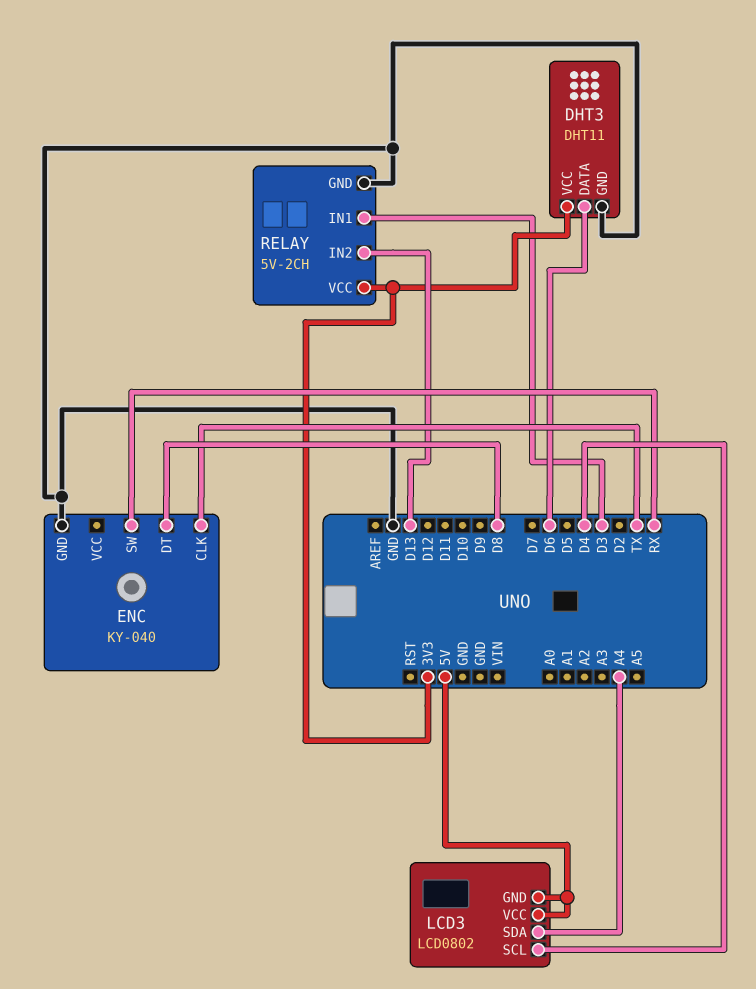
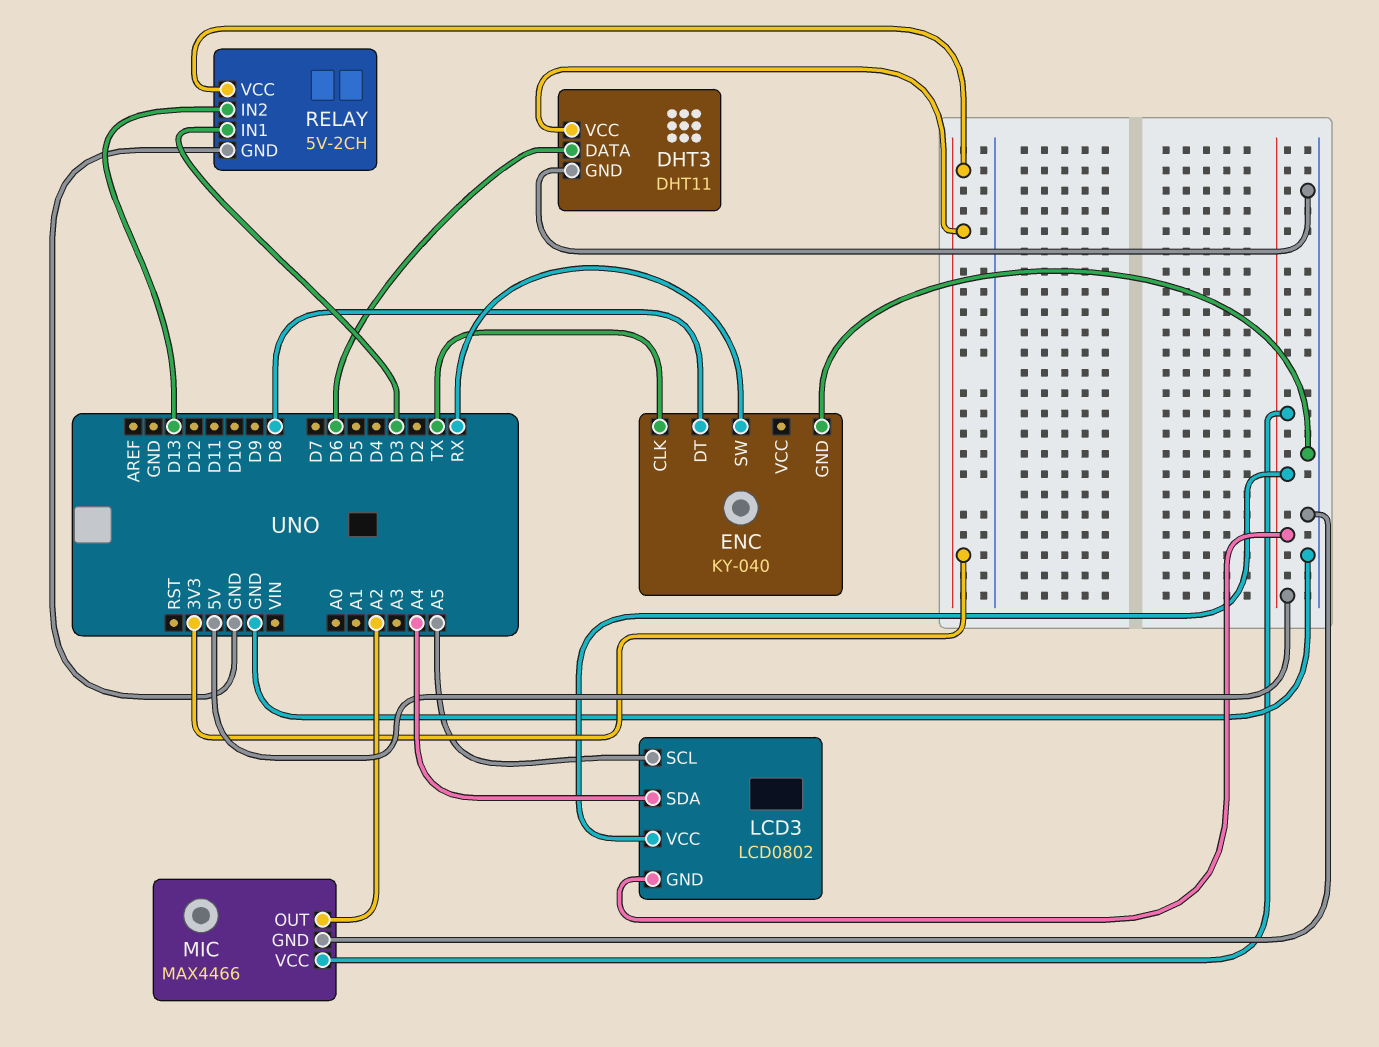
LCD3 pin SCL: D4 -> A5
MIC: none -> MAX4466
MIC pin GND: none -> GND
MIC pin OUT: none -> A2
MIC pin VCC: none -> 5V

